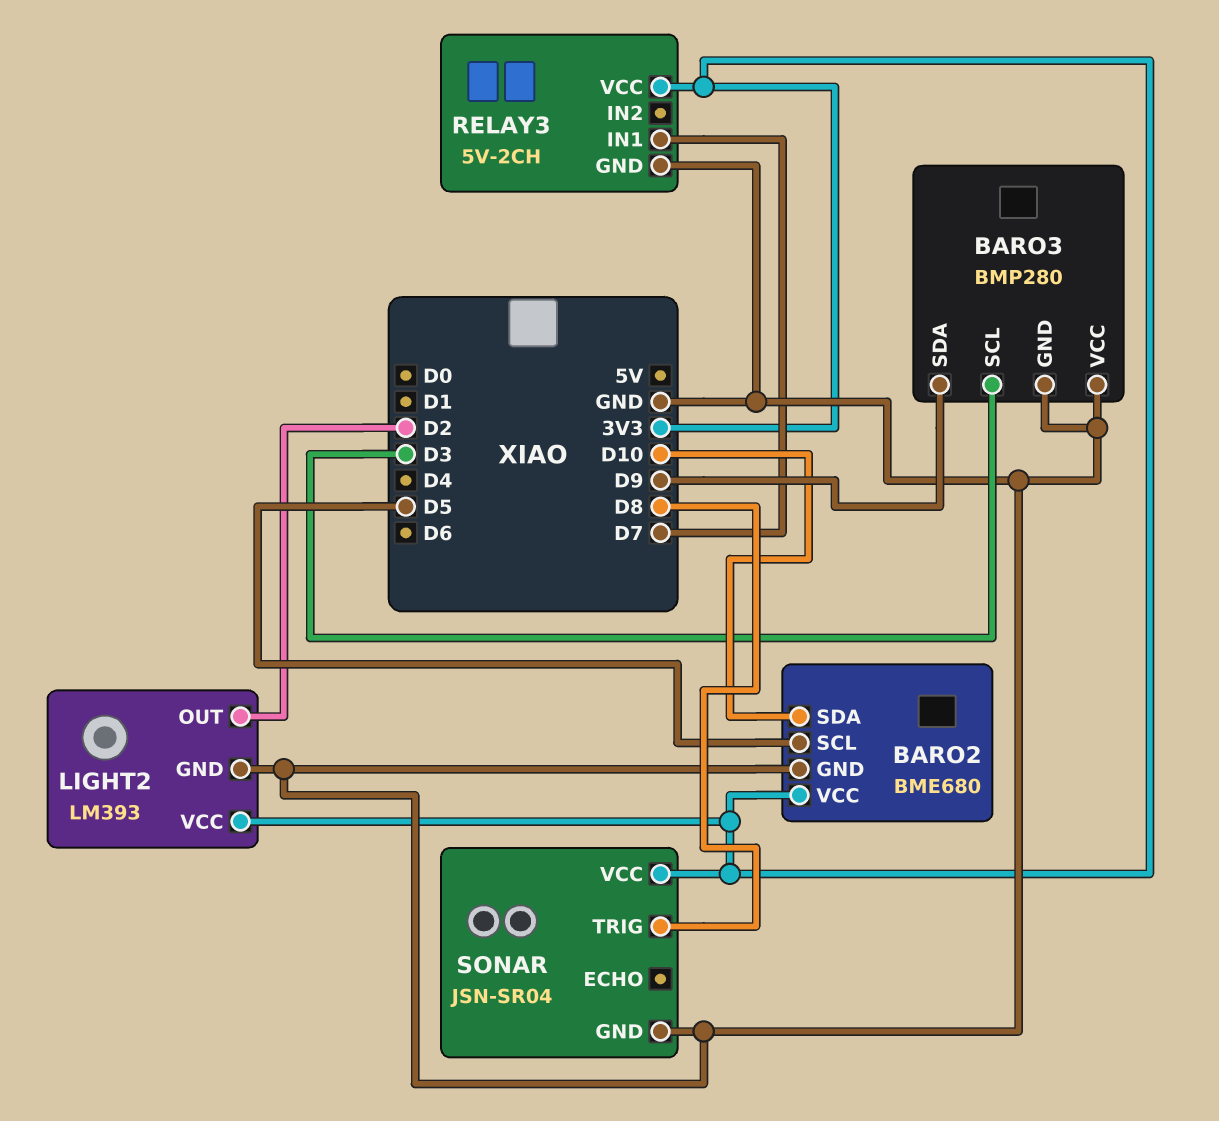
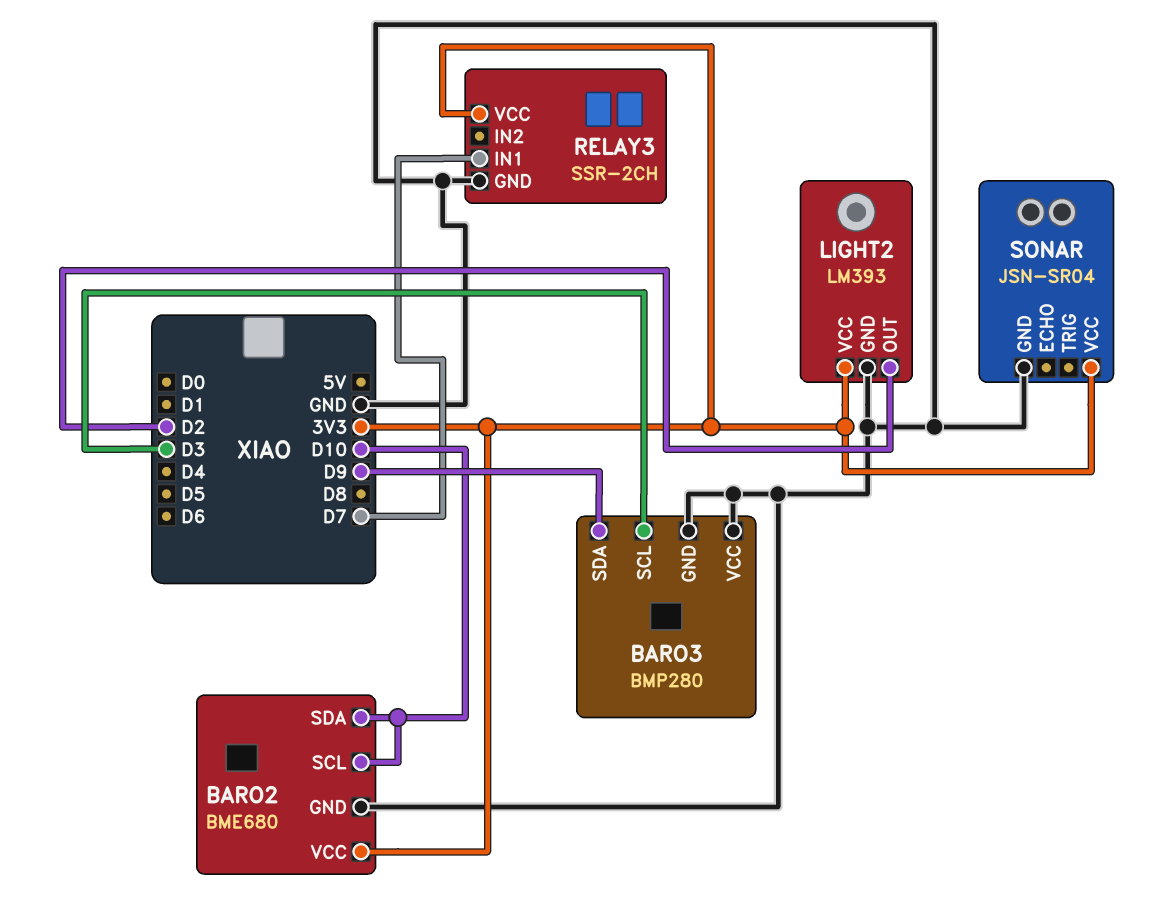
BARO2 pin SCL: D5 -> D10
RELAY3: 5V-2CH -> SSR-2CH
SONAR pin TRIG: D8 -> none

